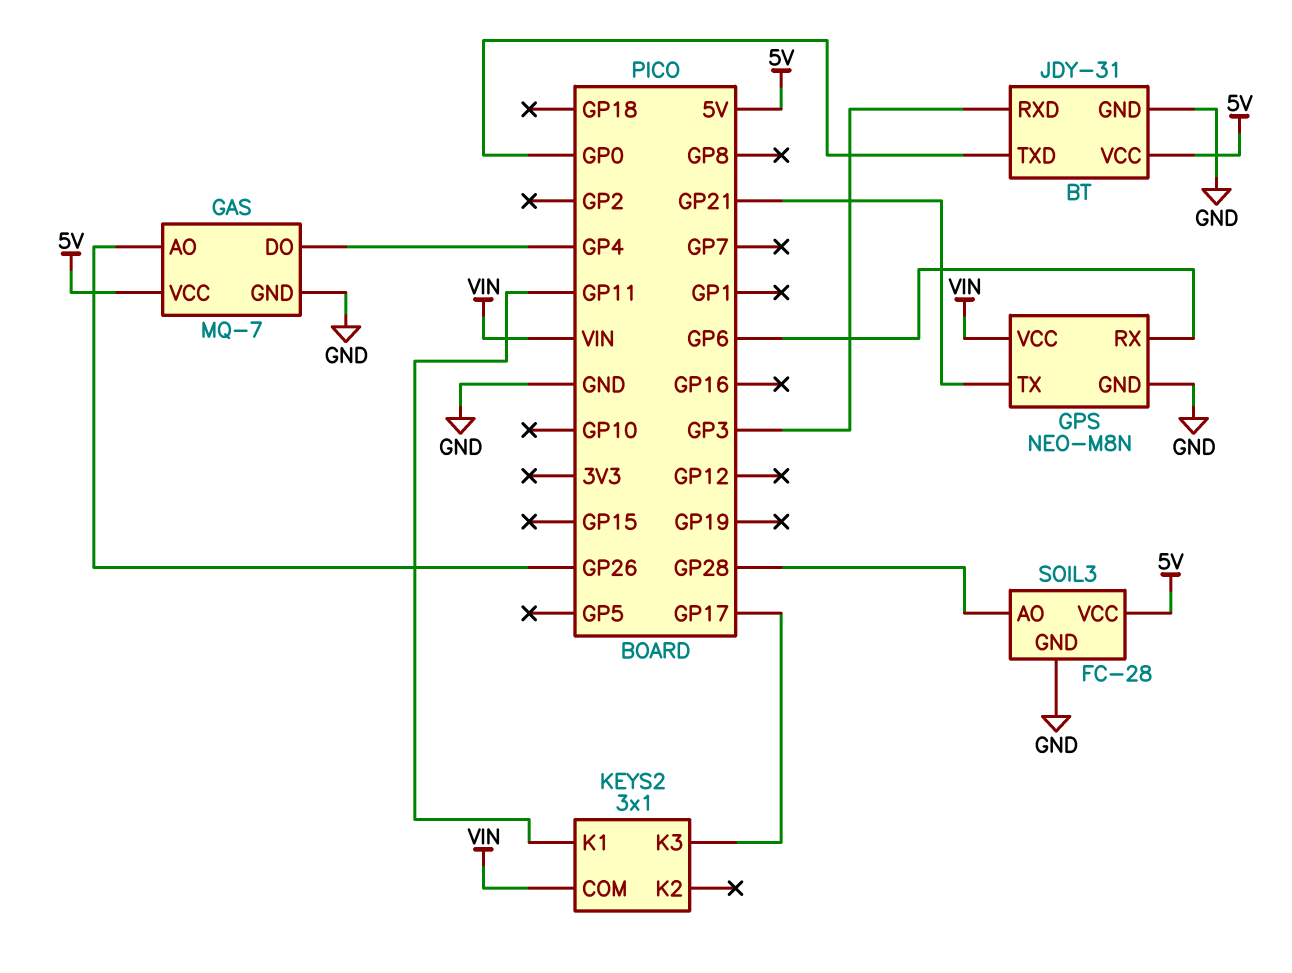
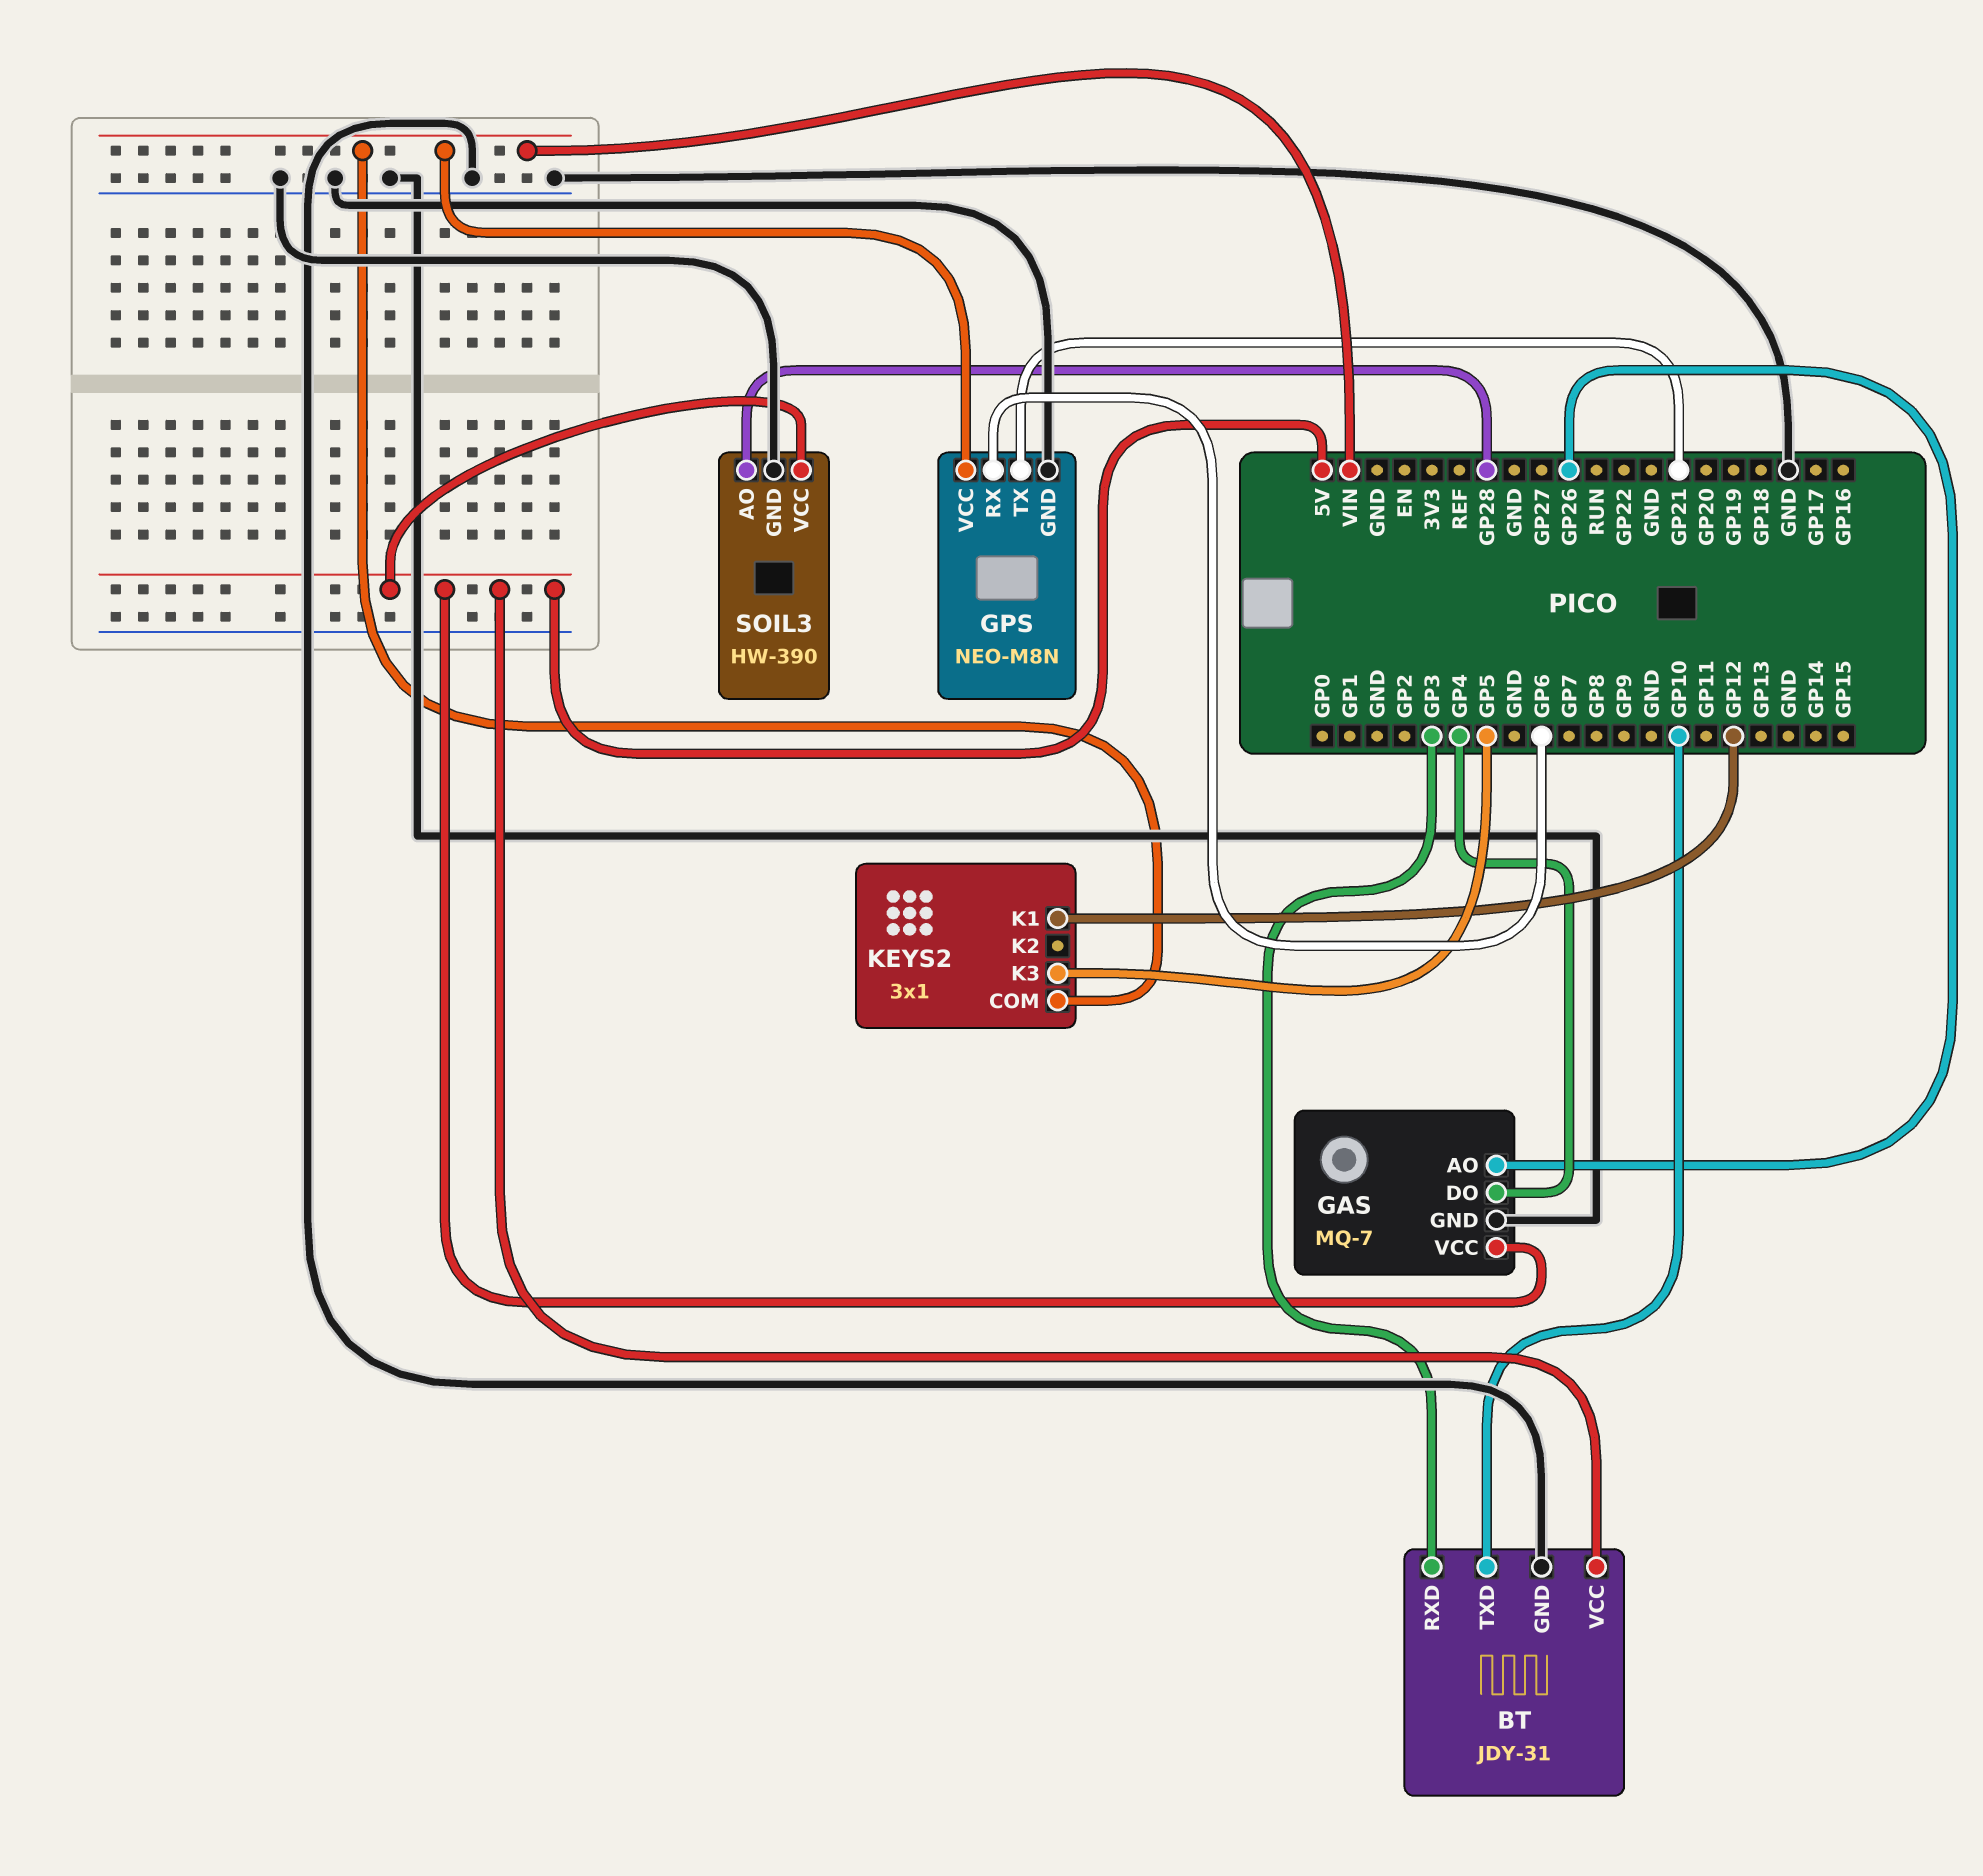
BT pin TXD: GP0 -> GP10
KEYS2 pin K1: GP11 -> GP12
KEYS2 pin K3: GP17 -> GP5
SOIL3: FC-28 -> HW-390

